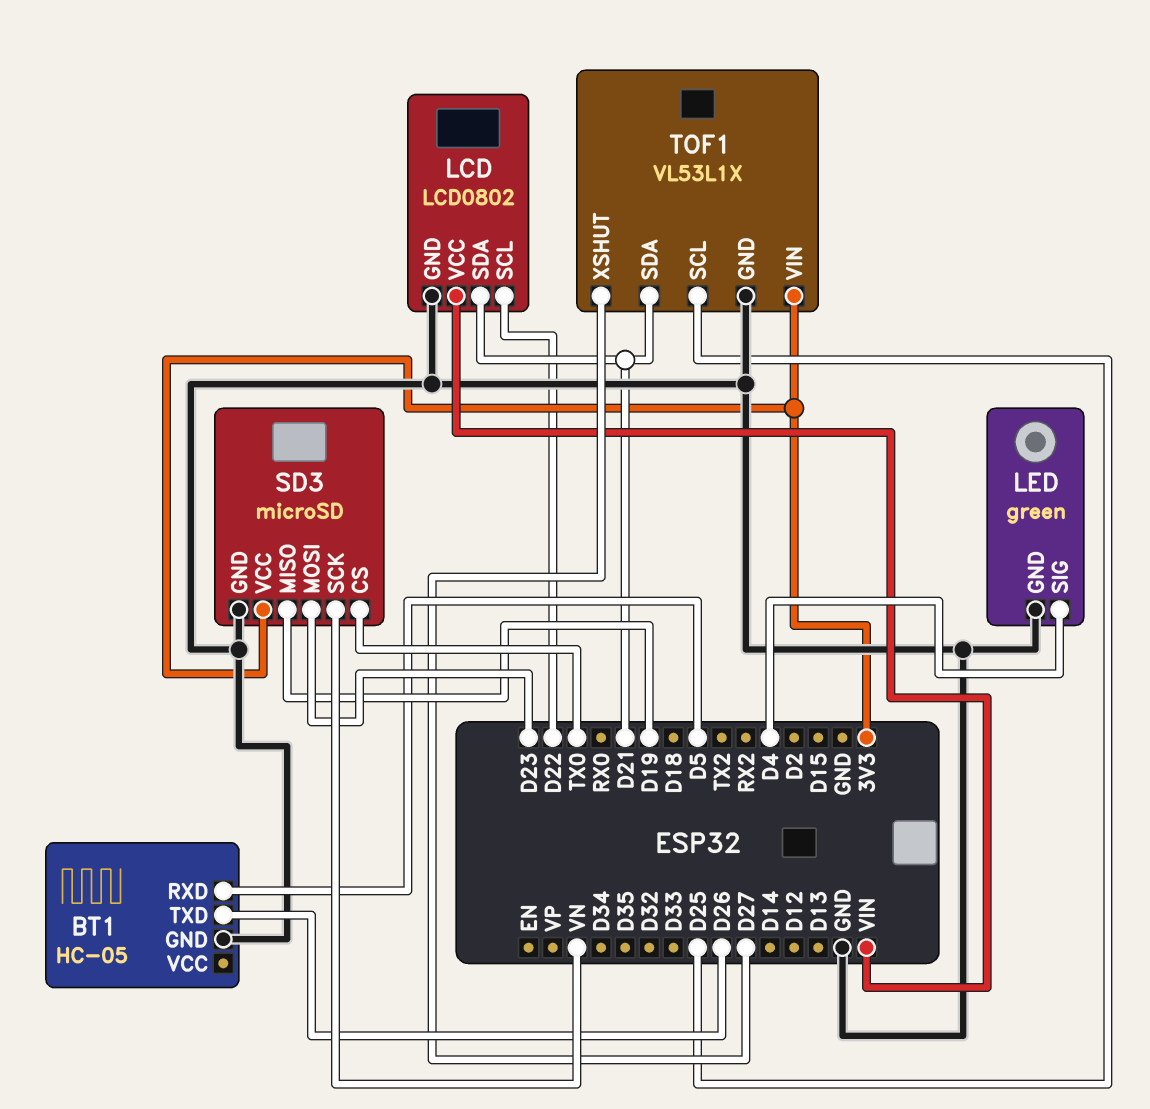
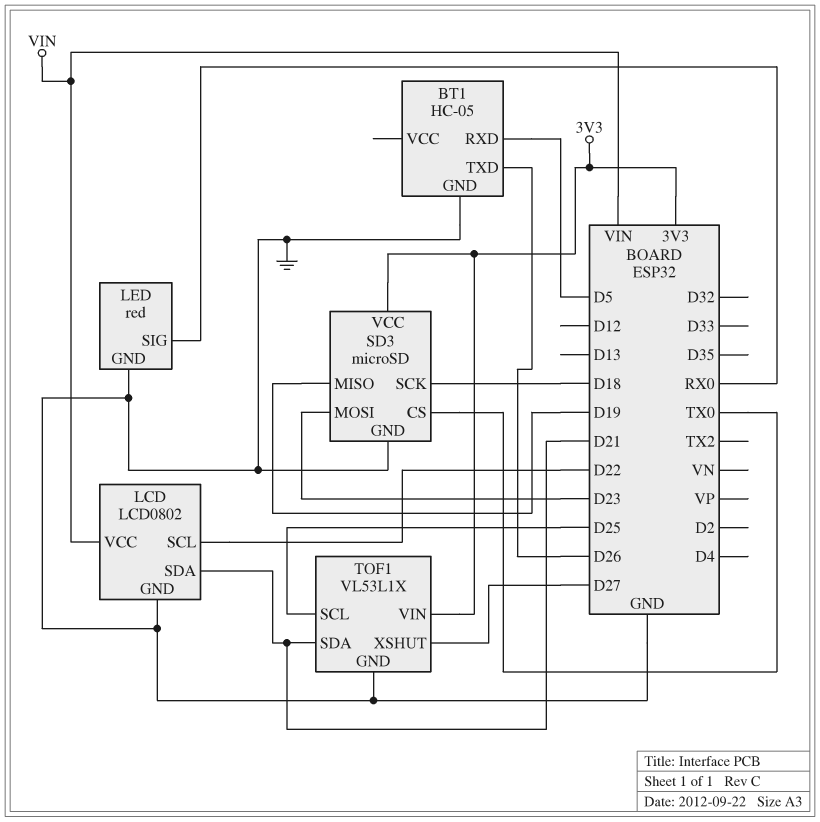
LED: green -> red
LED pin SIG: D4 -> RX0
SD3 pin SCK: VN -> D18

